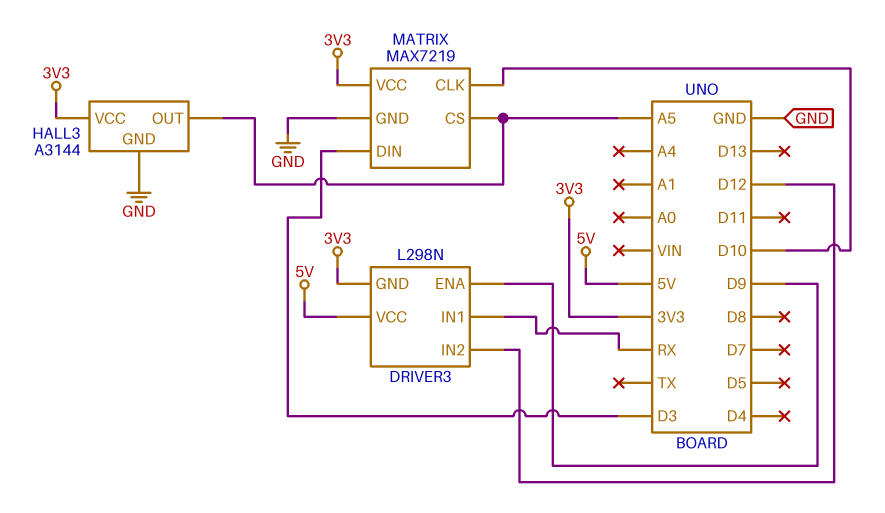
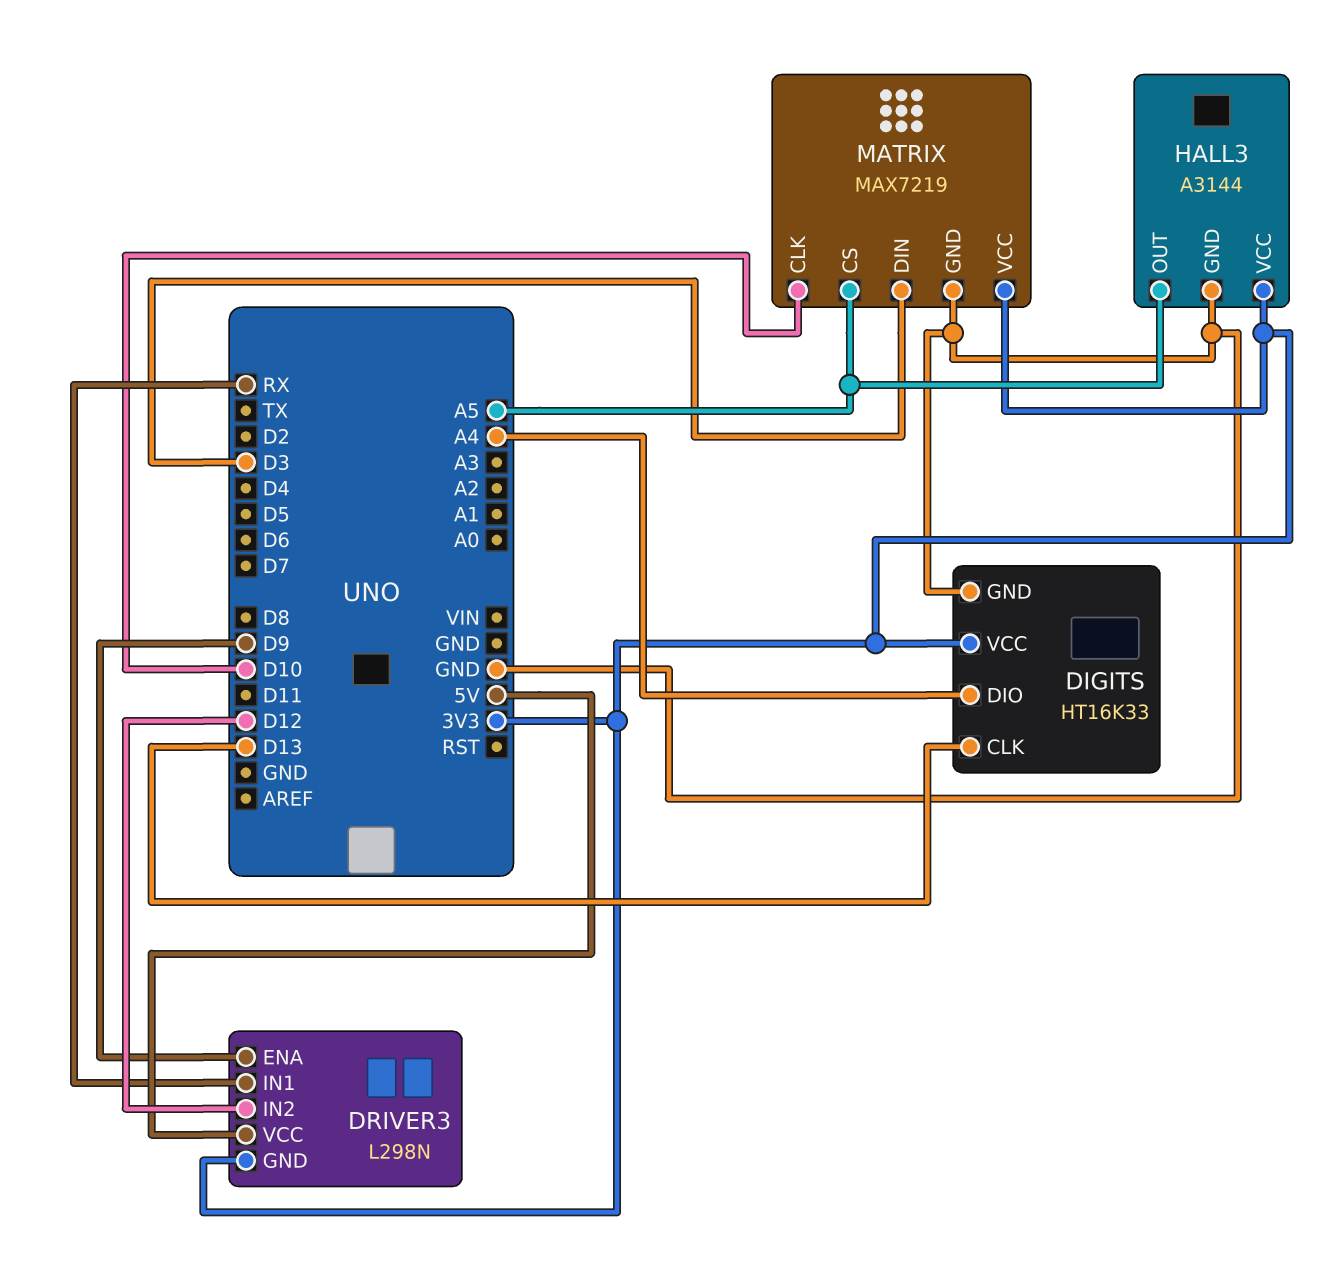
DIGITS: none -> HT16K33
DIGITS pin CLK: none -> D13
DIGITS pin DIO: none -> A4
DIGITS pin GND: none -> GND
DIGITS pin VCC: none -> 3V3

